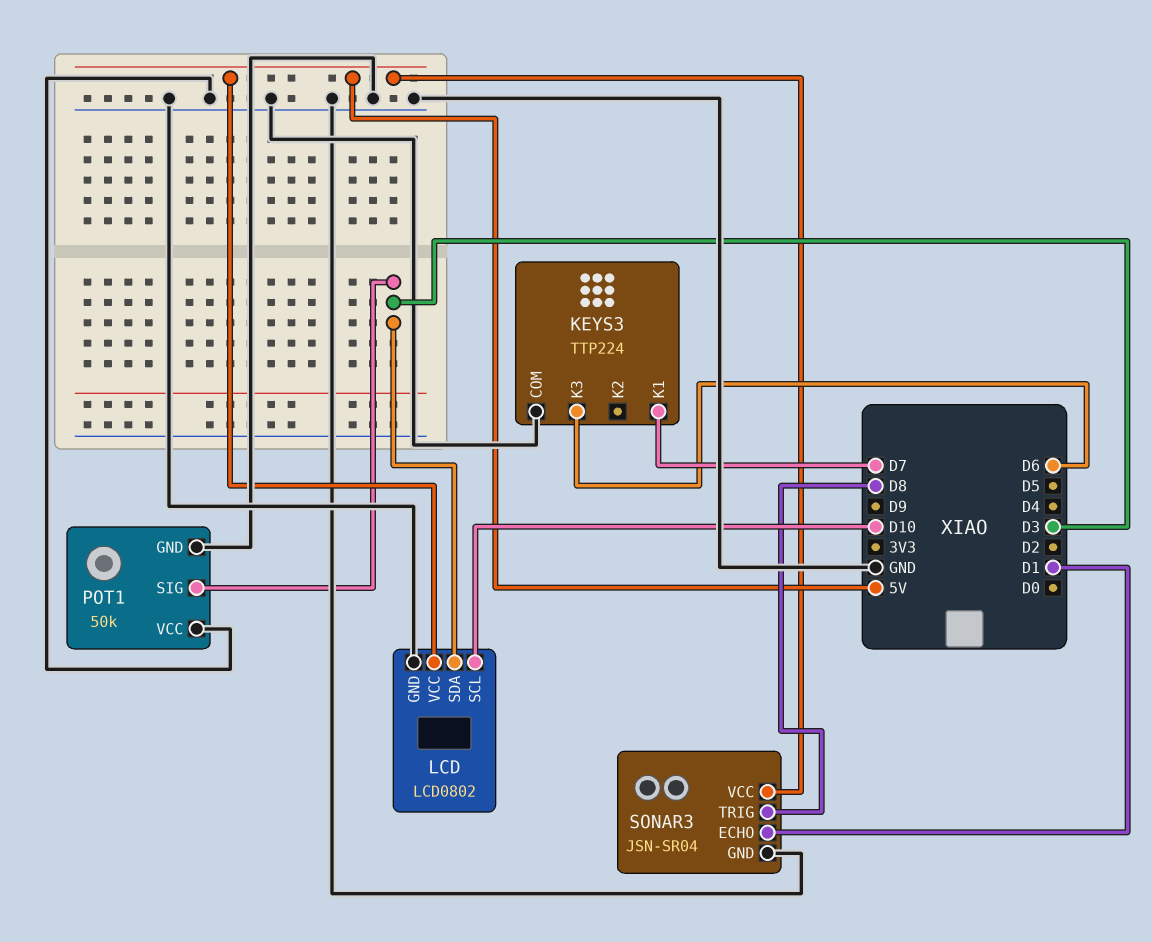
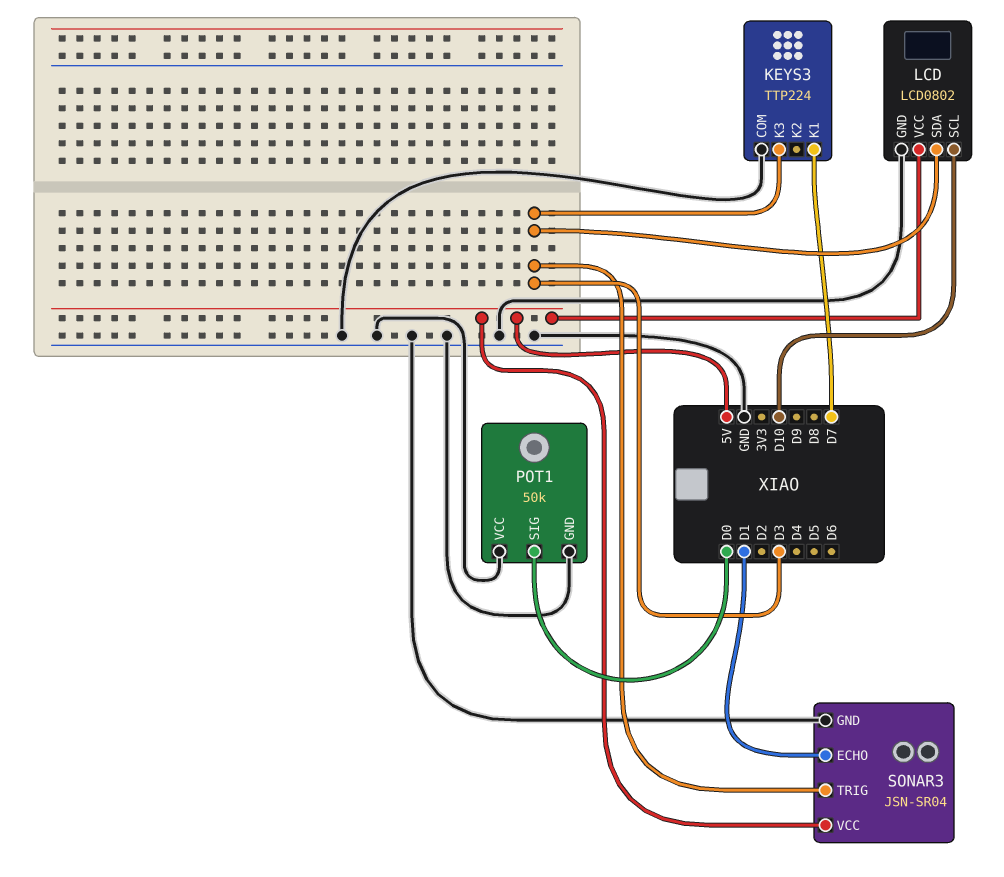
KEYS3 pin K3: D6 -> D3
POT1 pin SIG: D3 -> D0
SONAR3 pin TRIG: D8 -> D3

